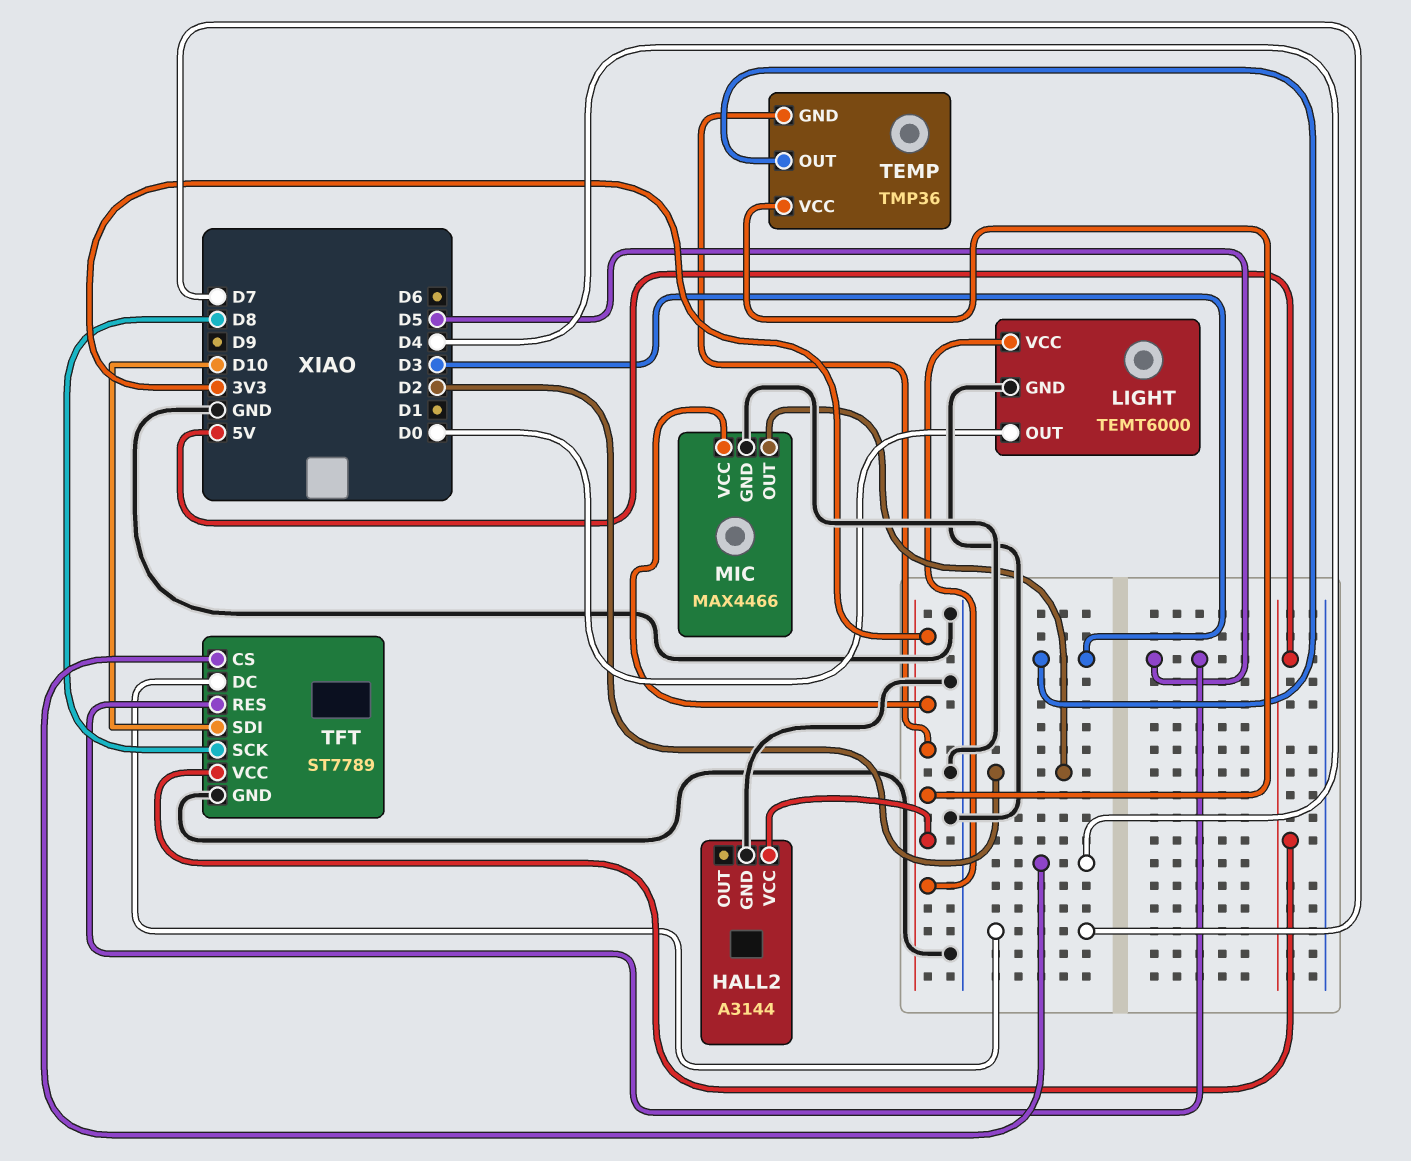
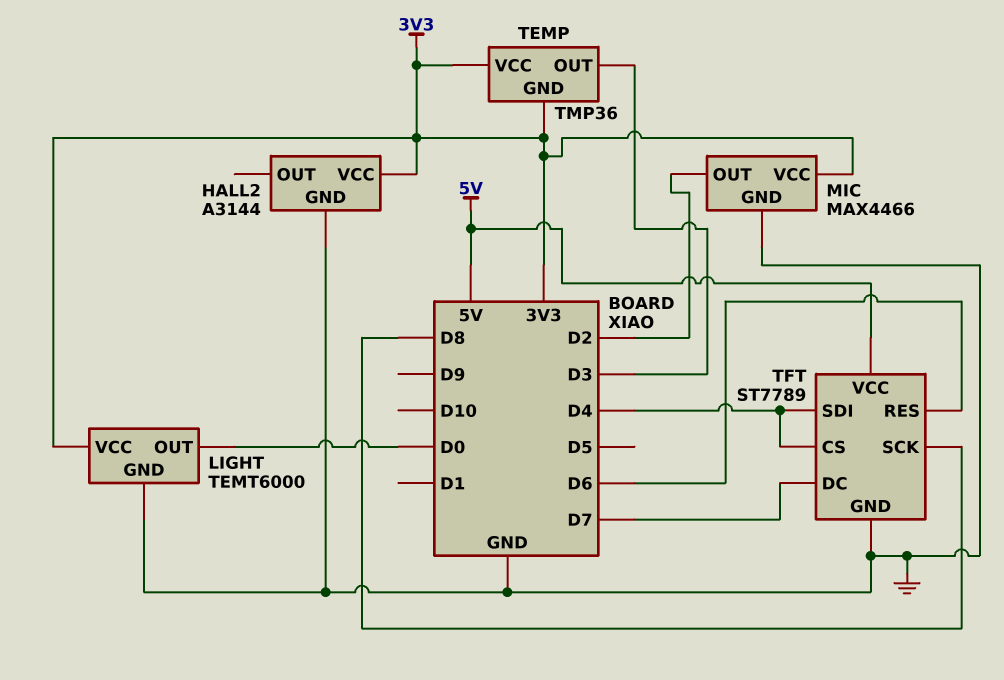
TFT pin RES: D5 -> D6
TFT pin SDI: D10 -> D4

